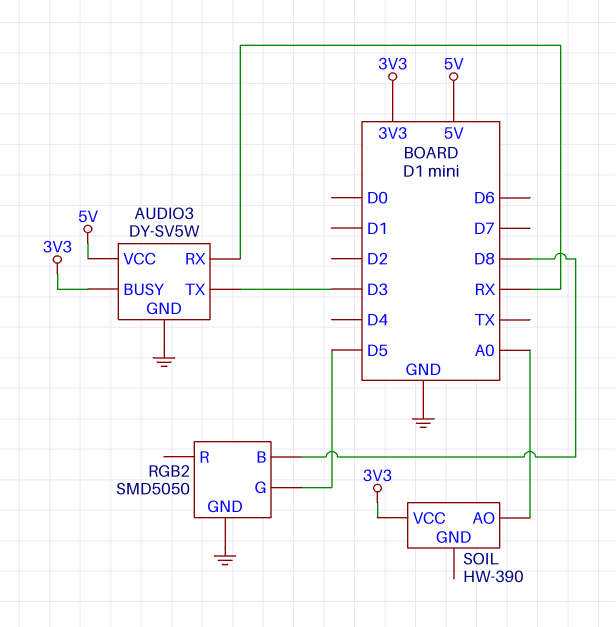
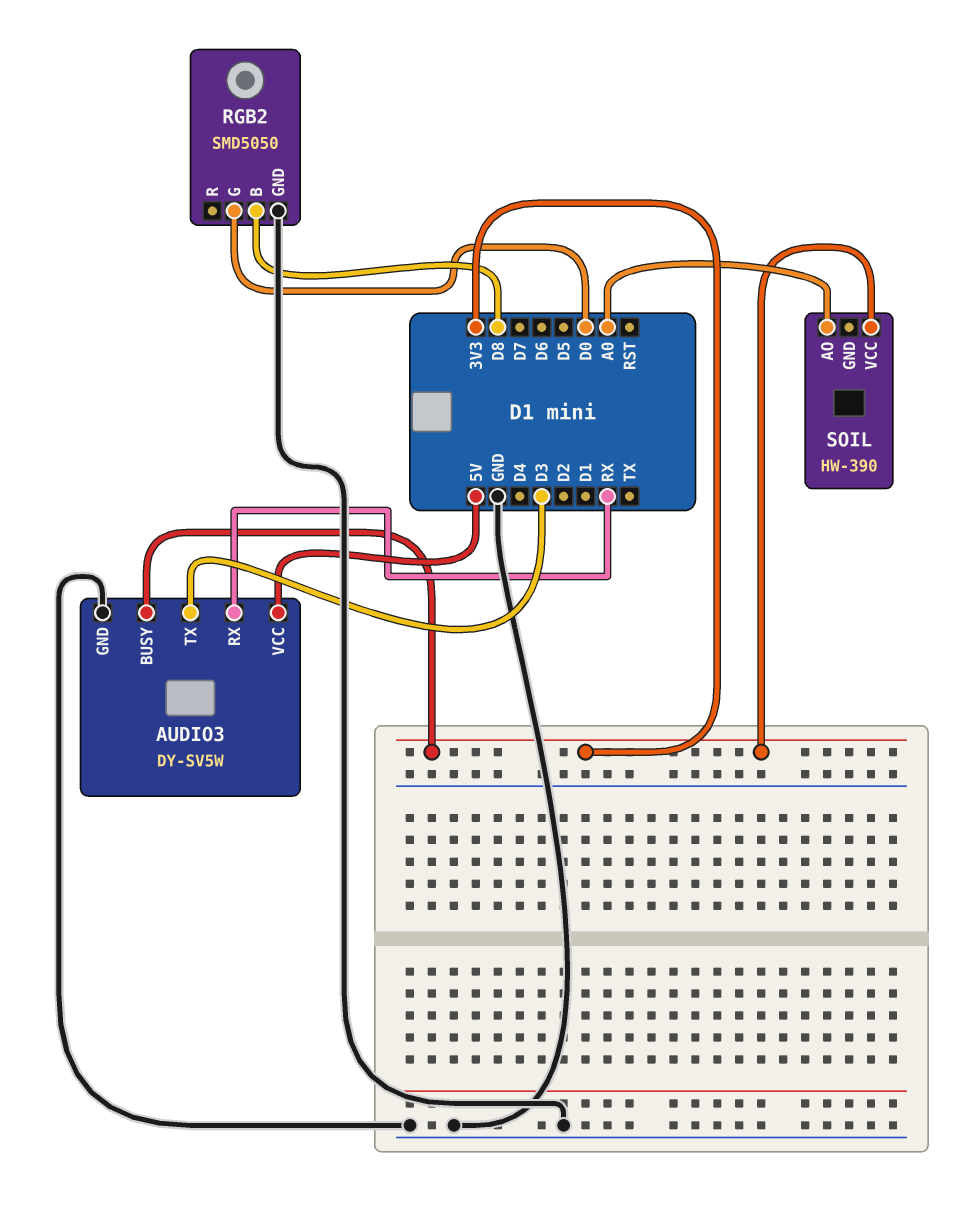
RGB2 pin G: D5 -> D0

